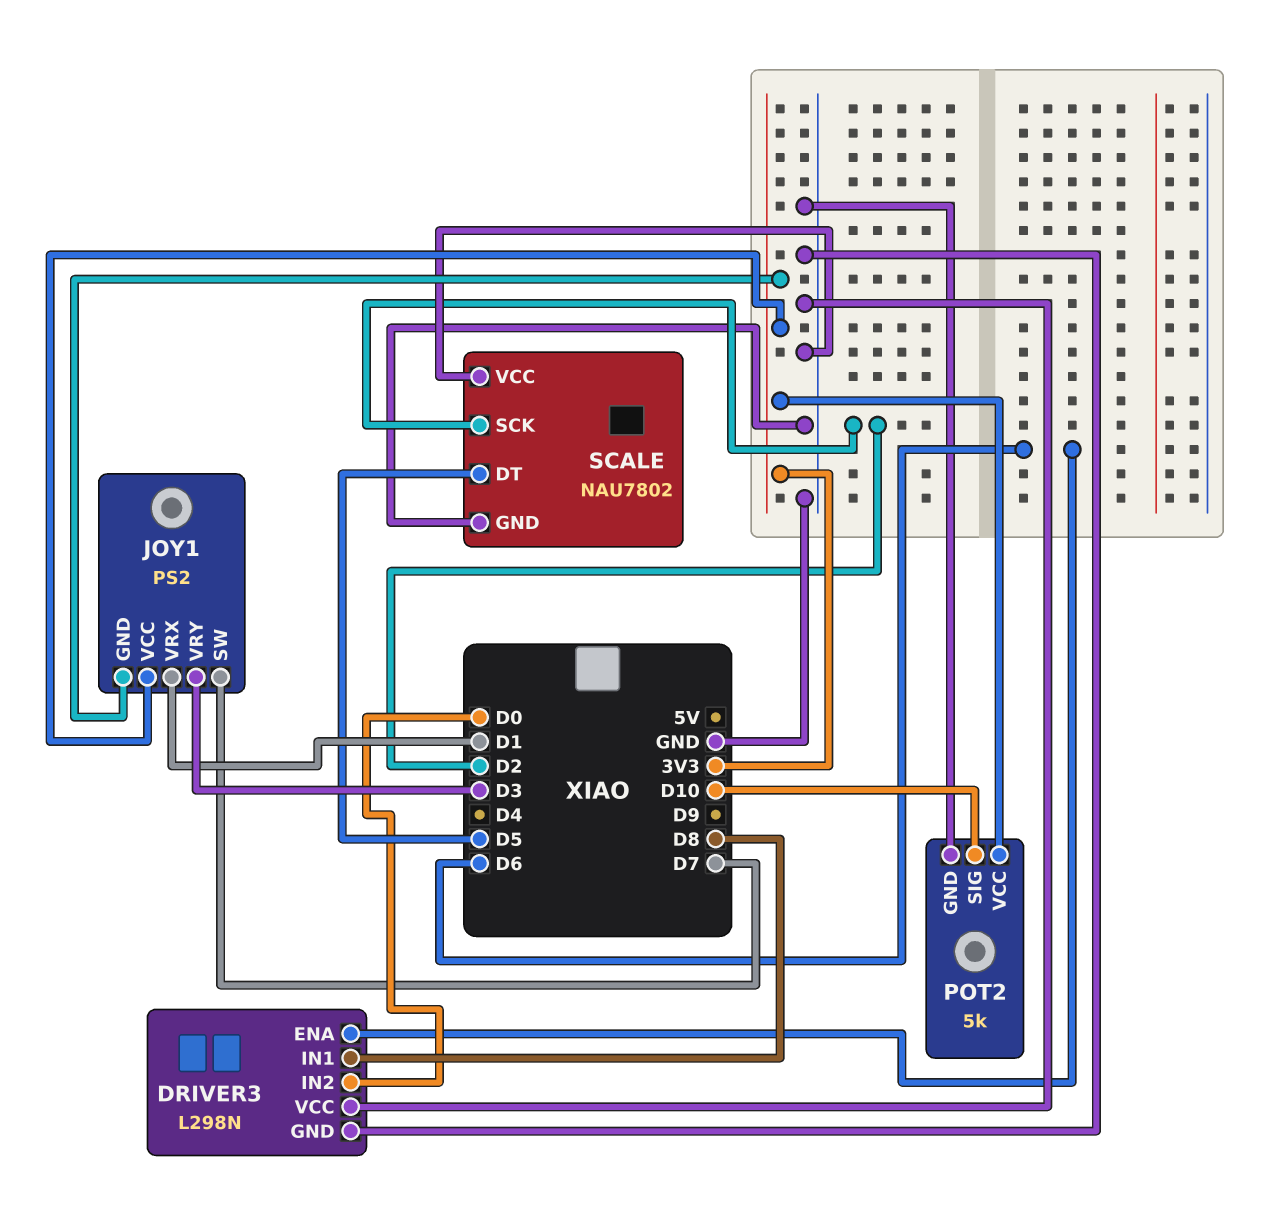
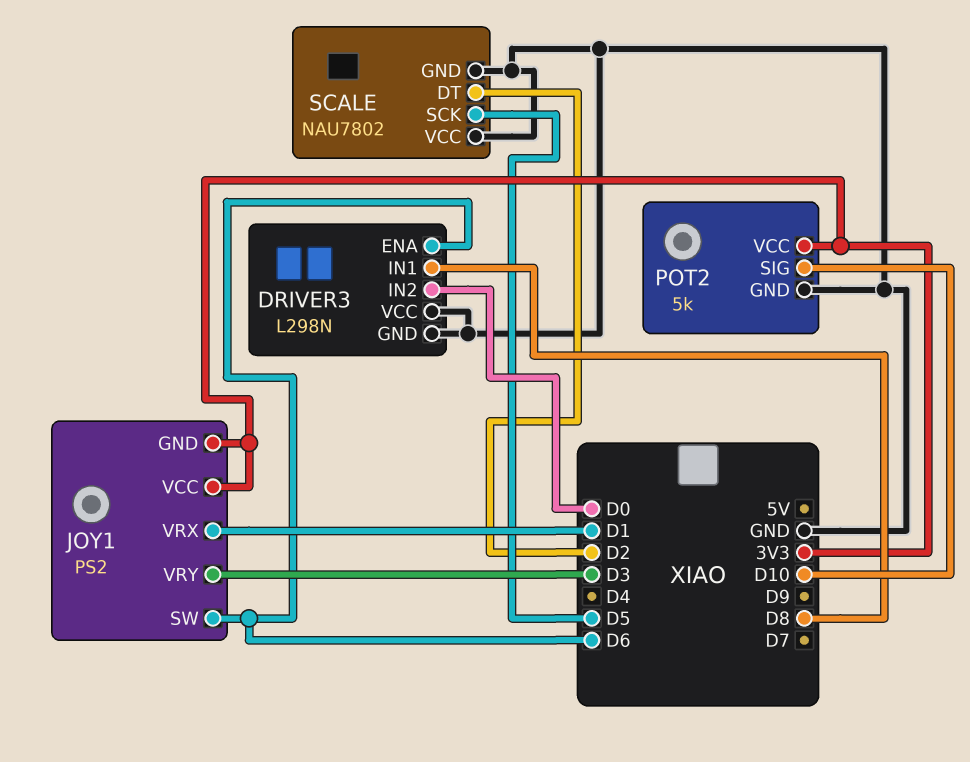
JOY1 pin SW: D7 -> D6
SCALE pin DT: D5 -> D2
SCALE pin SCK: D2 -> D5

